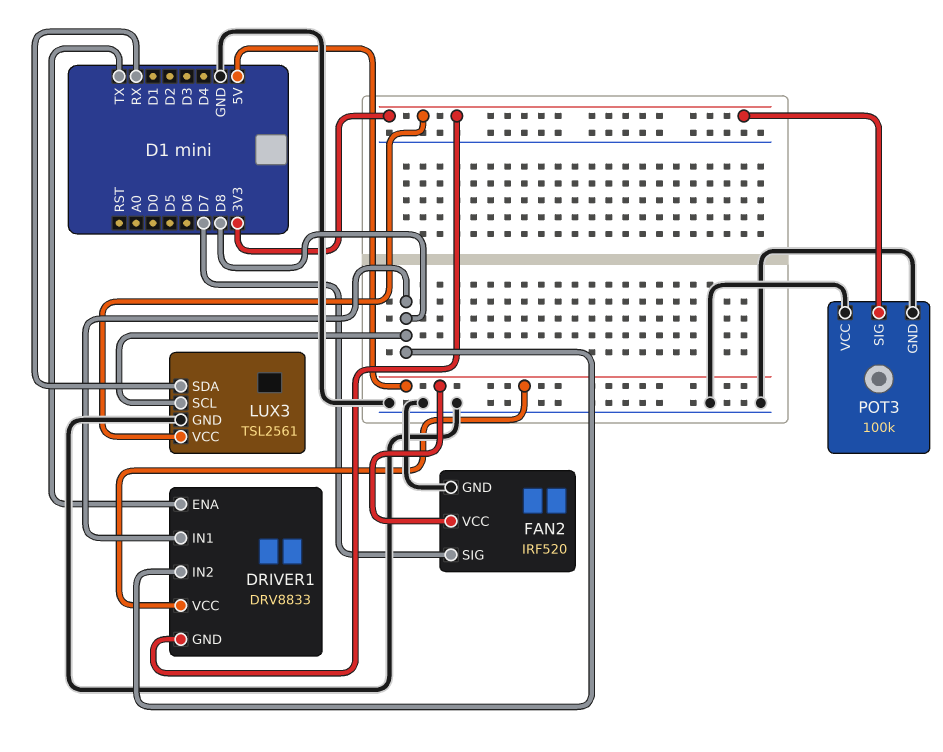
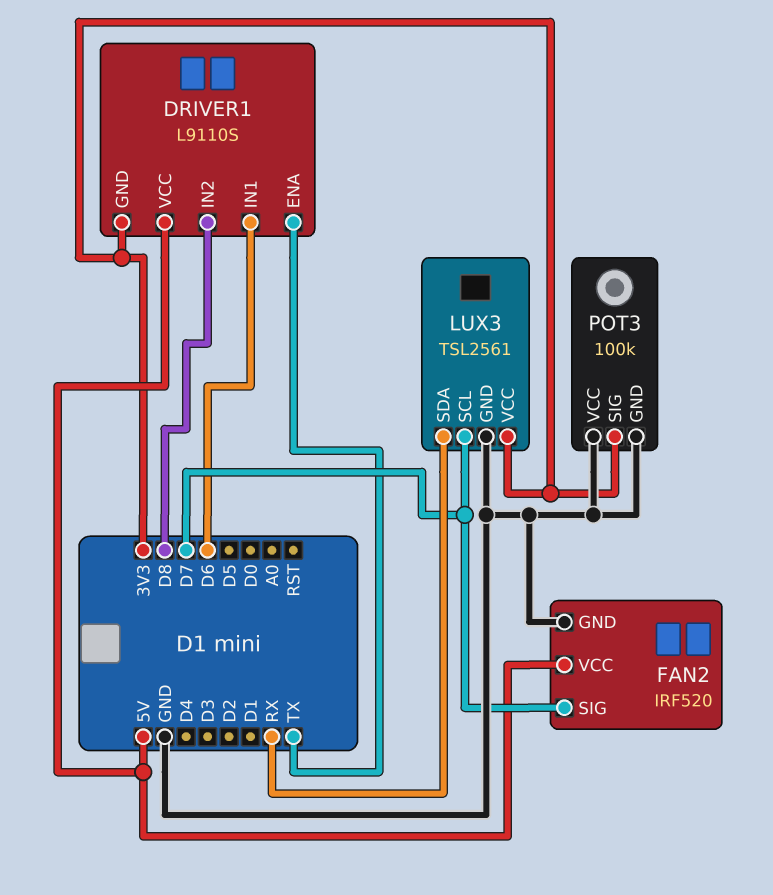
DRIVER1: DRV8833 -> L9110S
DRIVER1 pin IN1: D8 -> D6
LUX3 pin SCL: D8 -> D7

